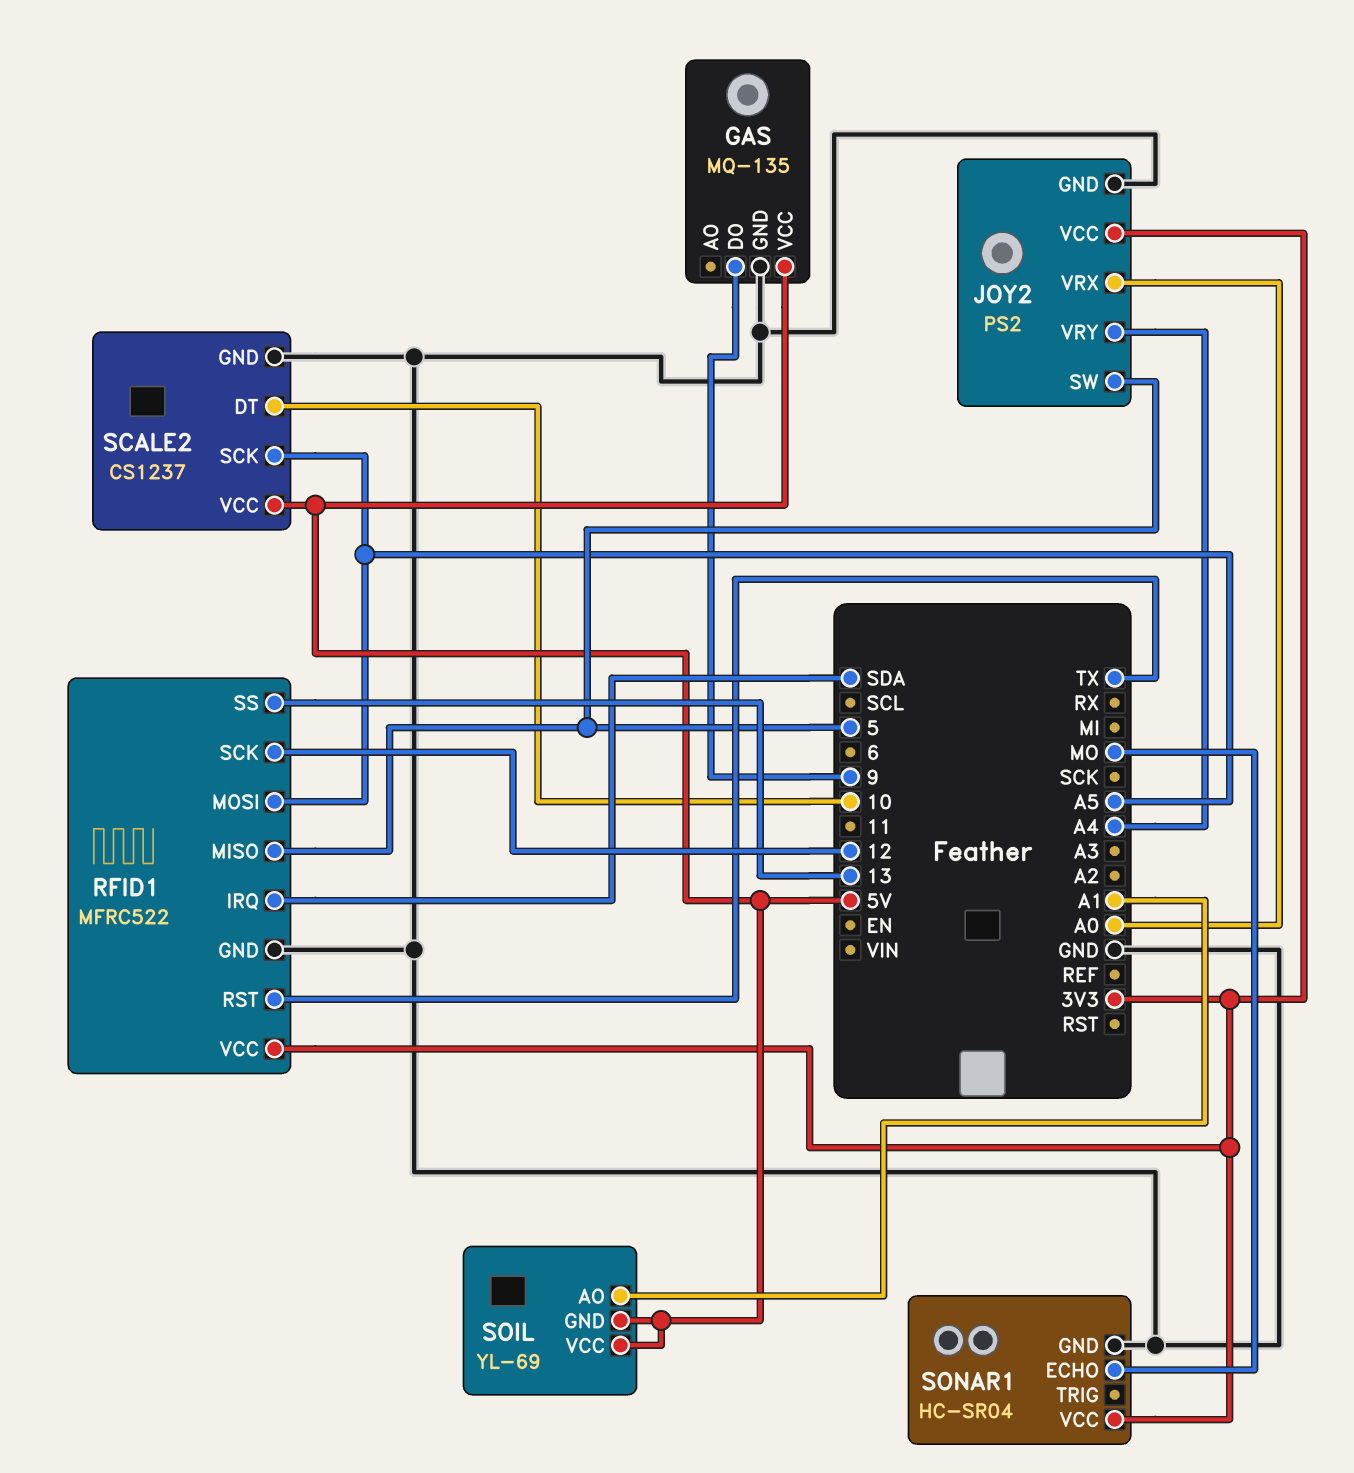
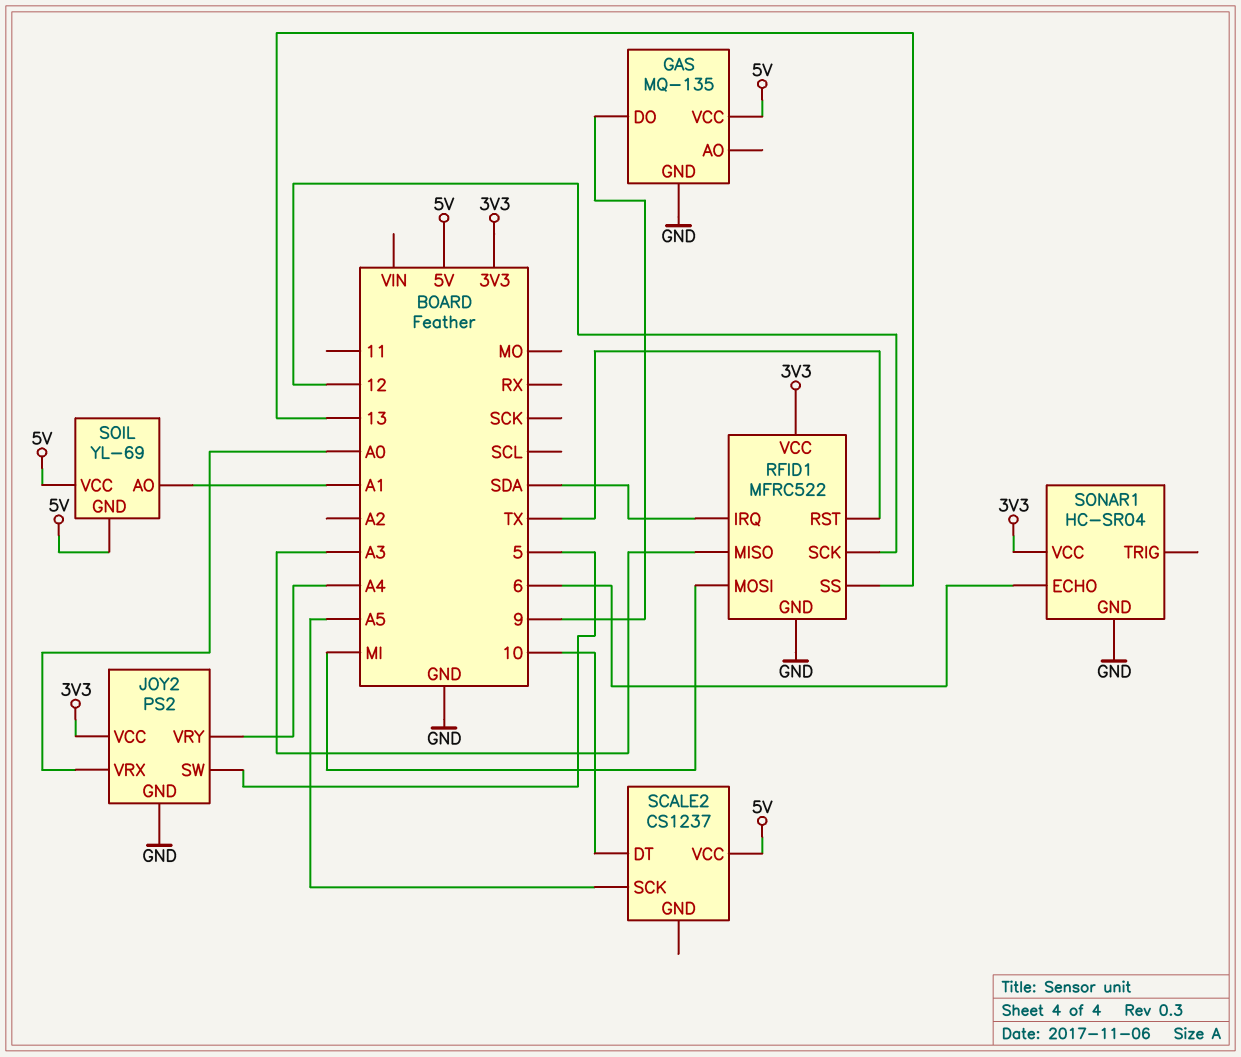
RFID1 pin MISO: 5 -> A3
RFID1 pin MOSI: A5 -> MI
SCALE2 pin GND: GND -> none
SONAR1 pin ECHO: MO -> 6

